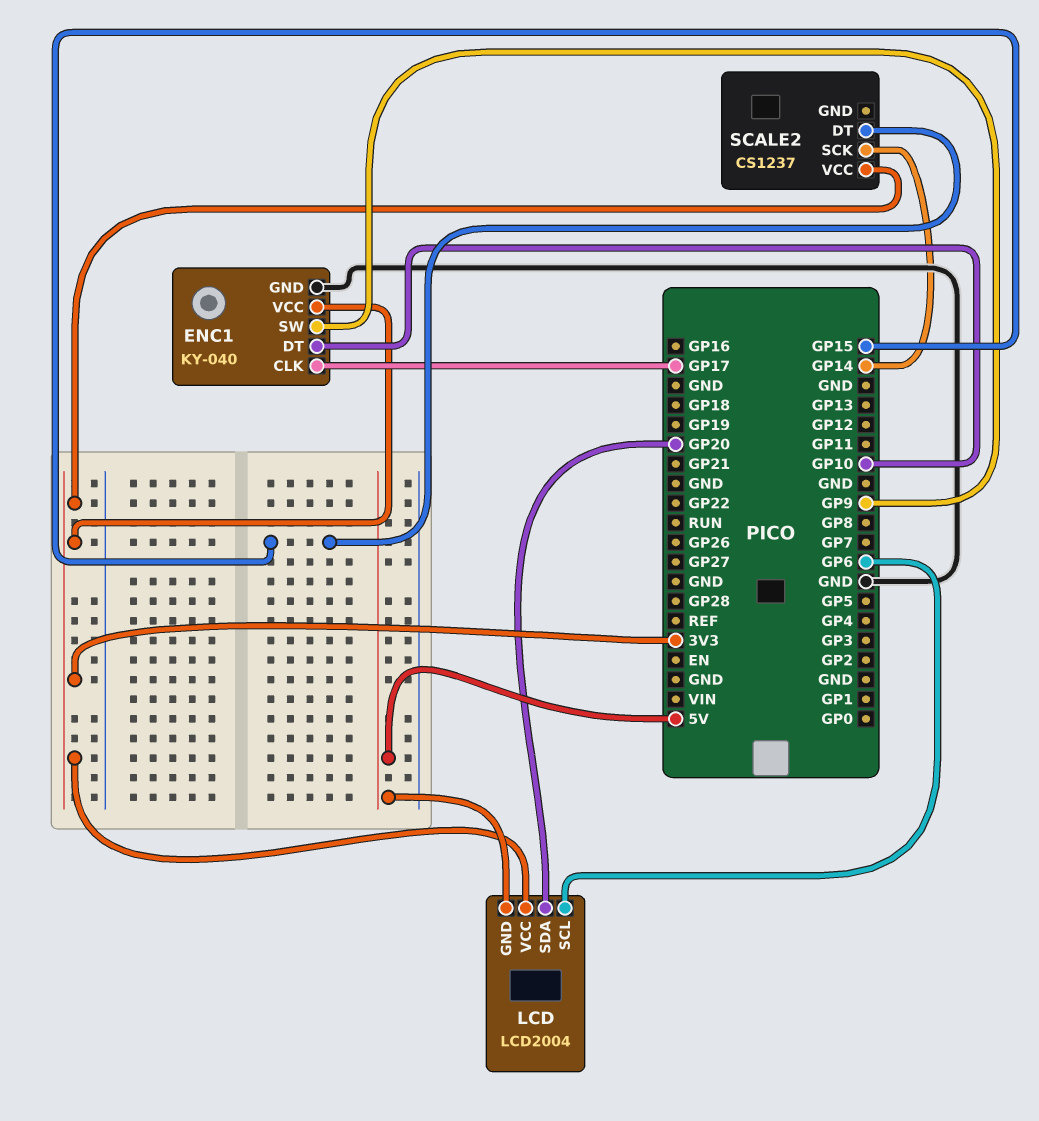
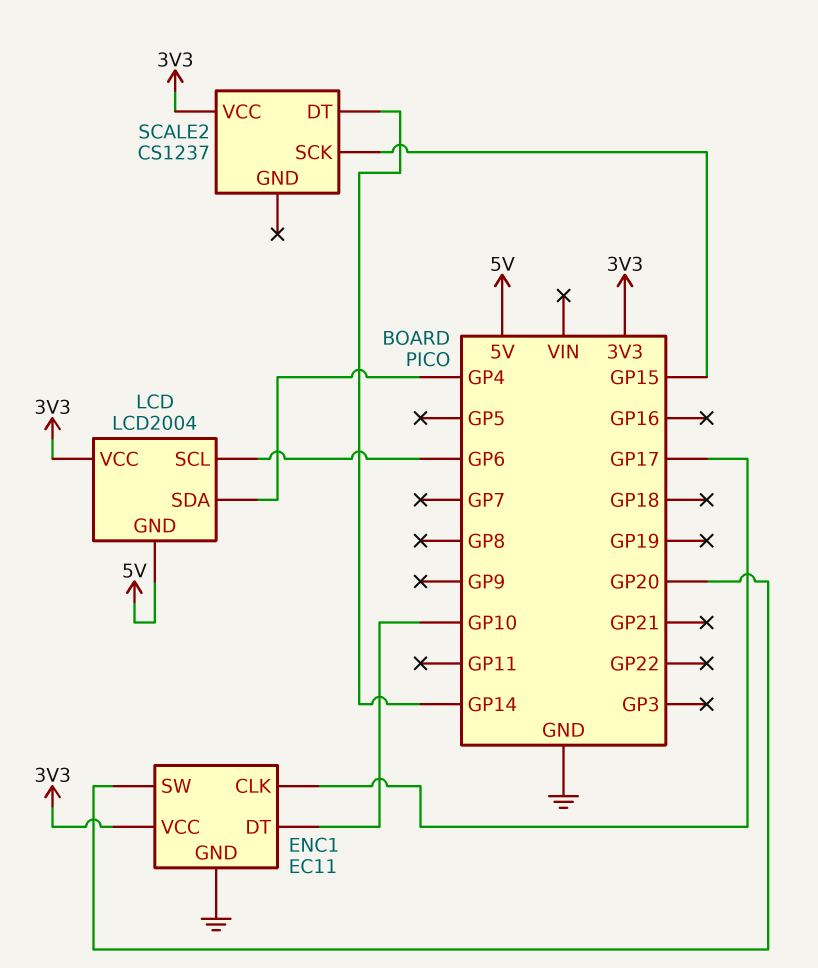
ENC1: KY-040 -> EC11
ENC1 pin SW: GP9 -> GP20
LCD pin SDA: GP20 -> GP4
SCALE2 pin DT: GP15 -> GP14
SCALE2 pin SCK: GP14 -> GP15

